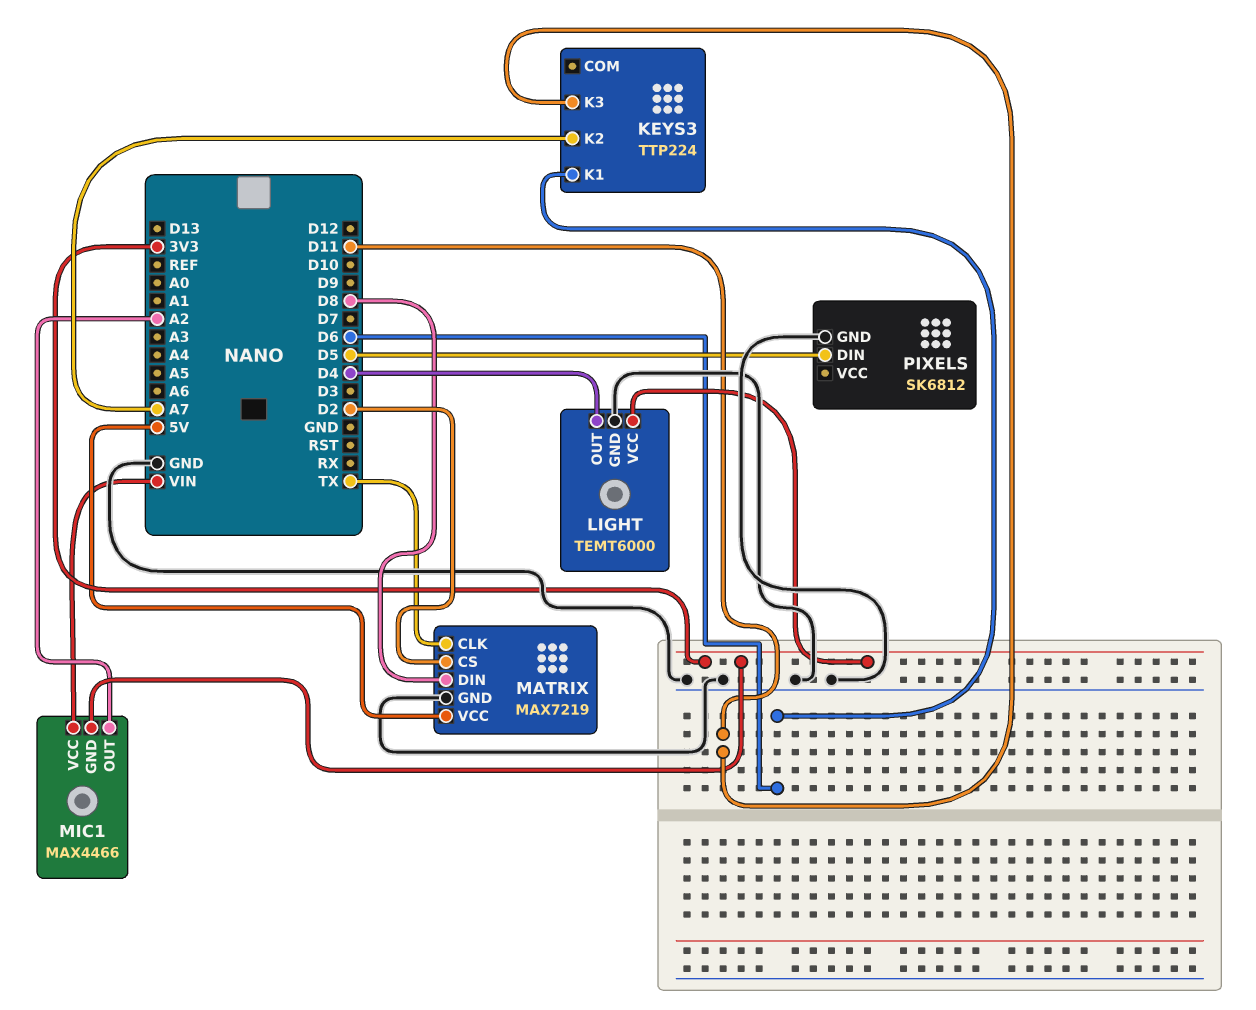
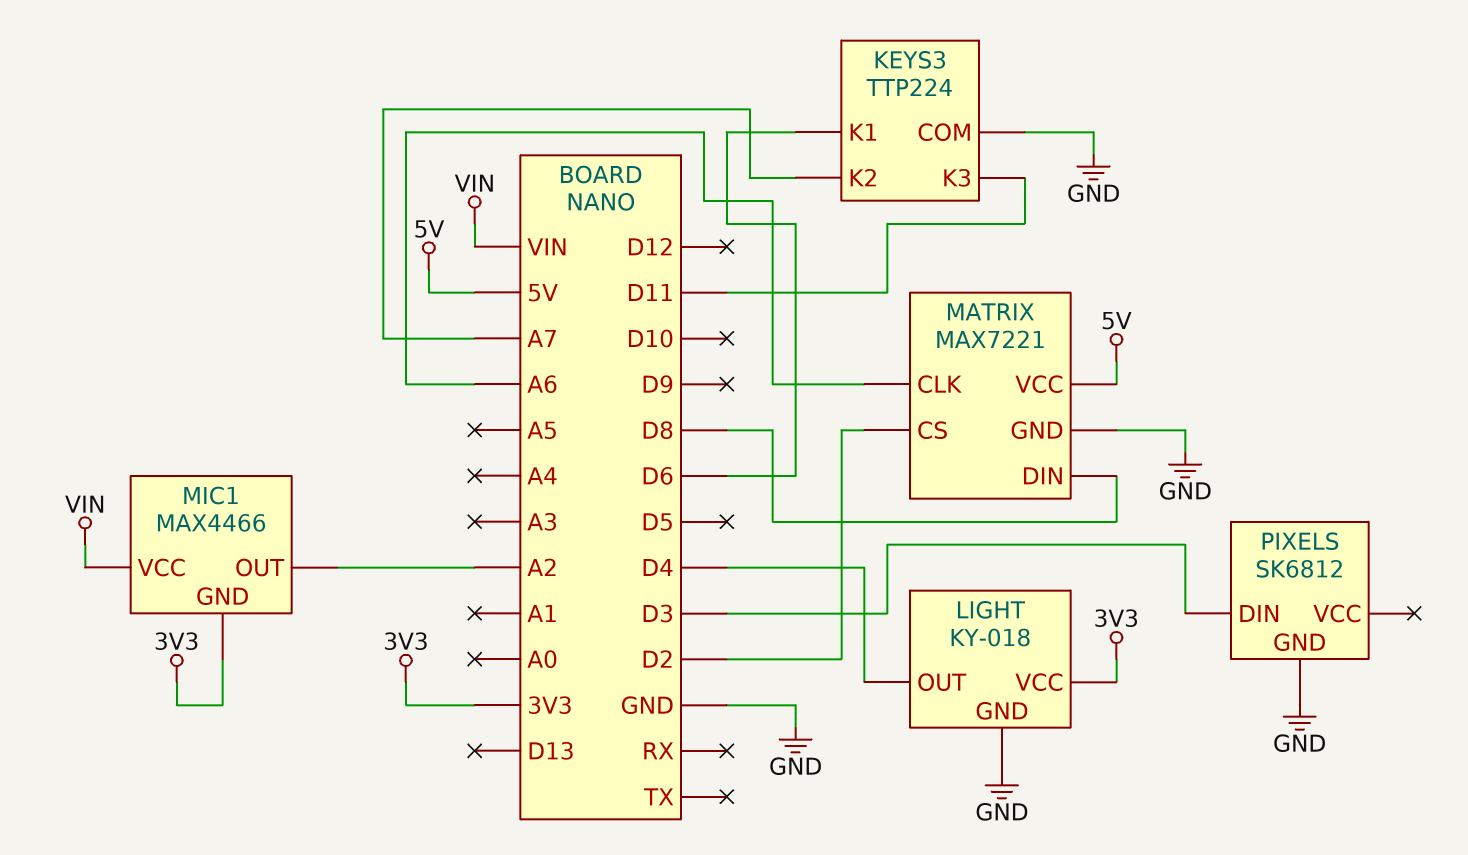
KEYS3 pin COM: none -> GND
LIGHT: TEMT6000 -> KY-018
MATRIX: MAX7219 -> MAX7221
MATRIX pin CLK: TX -> A6
PIXELS pin DIN: D5 -> D3

